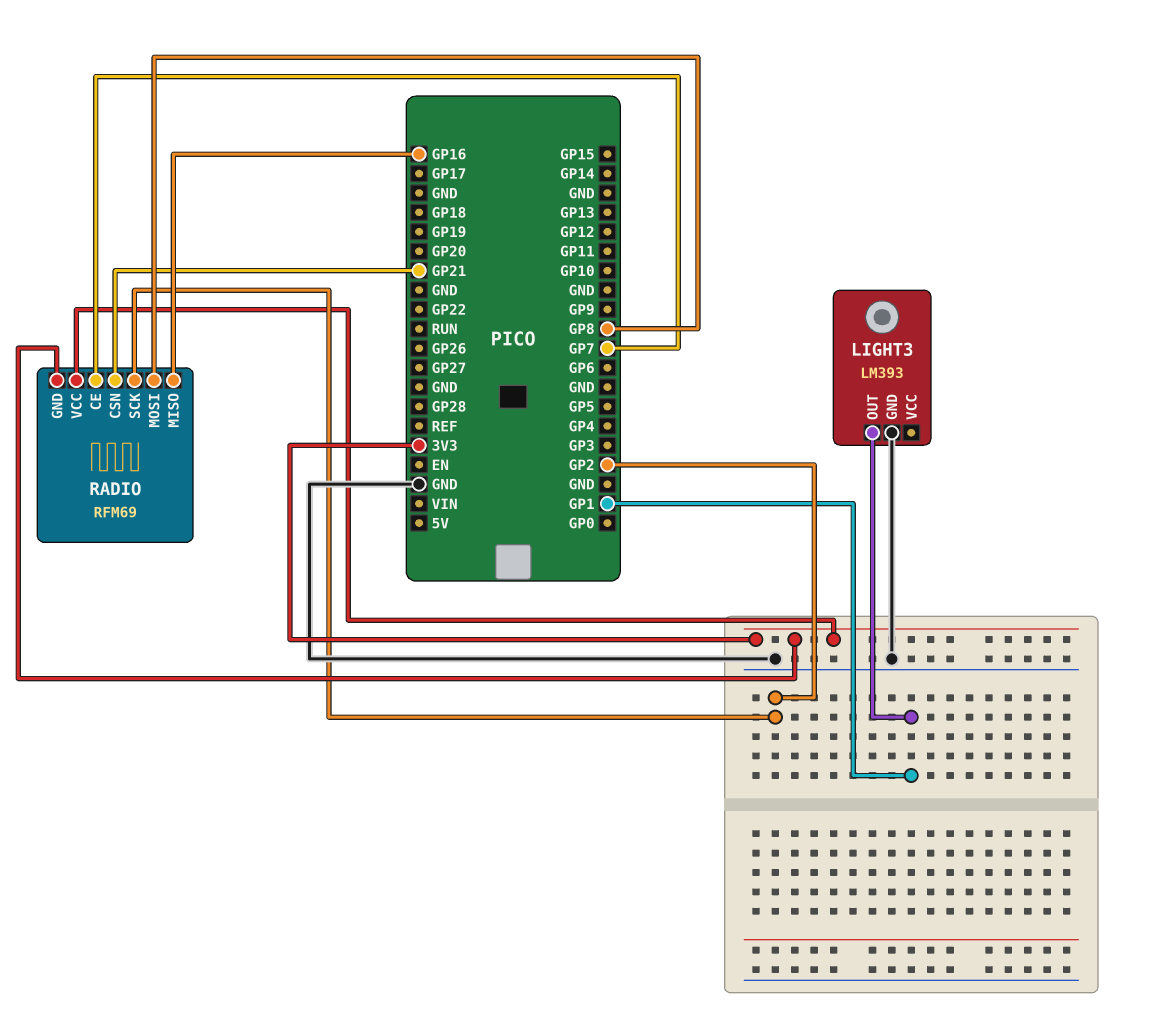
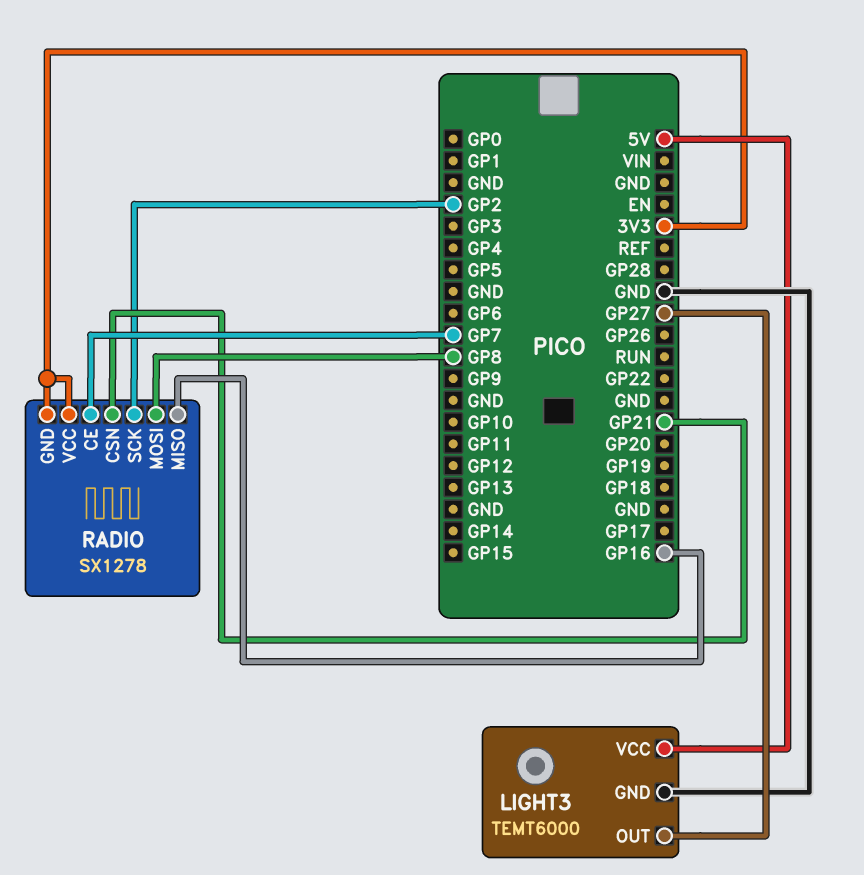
LIGHT3: LM393 -> TEMT6000
LIGHT3 pin OUT: GP1 -> GP27
LIGHT3 pin VCC: none -> 5V
RADIO: RFM69 -> SX1278

